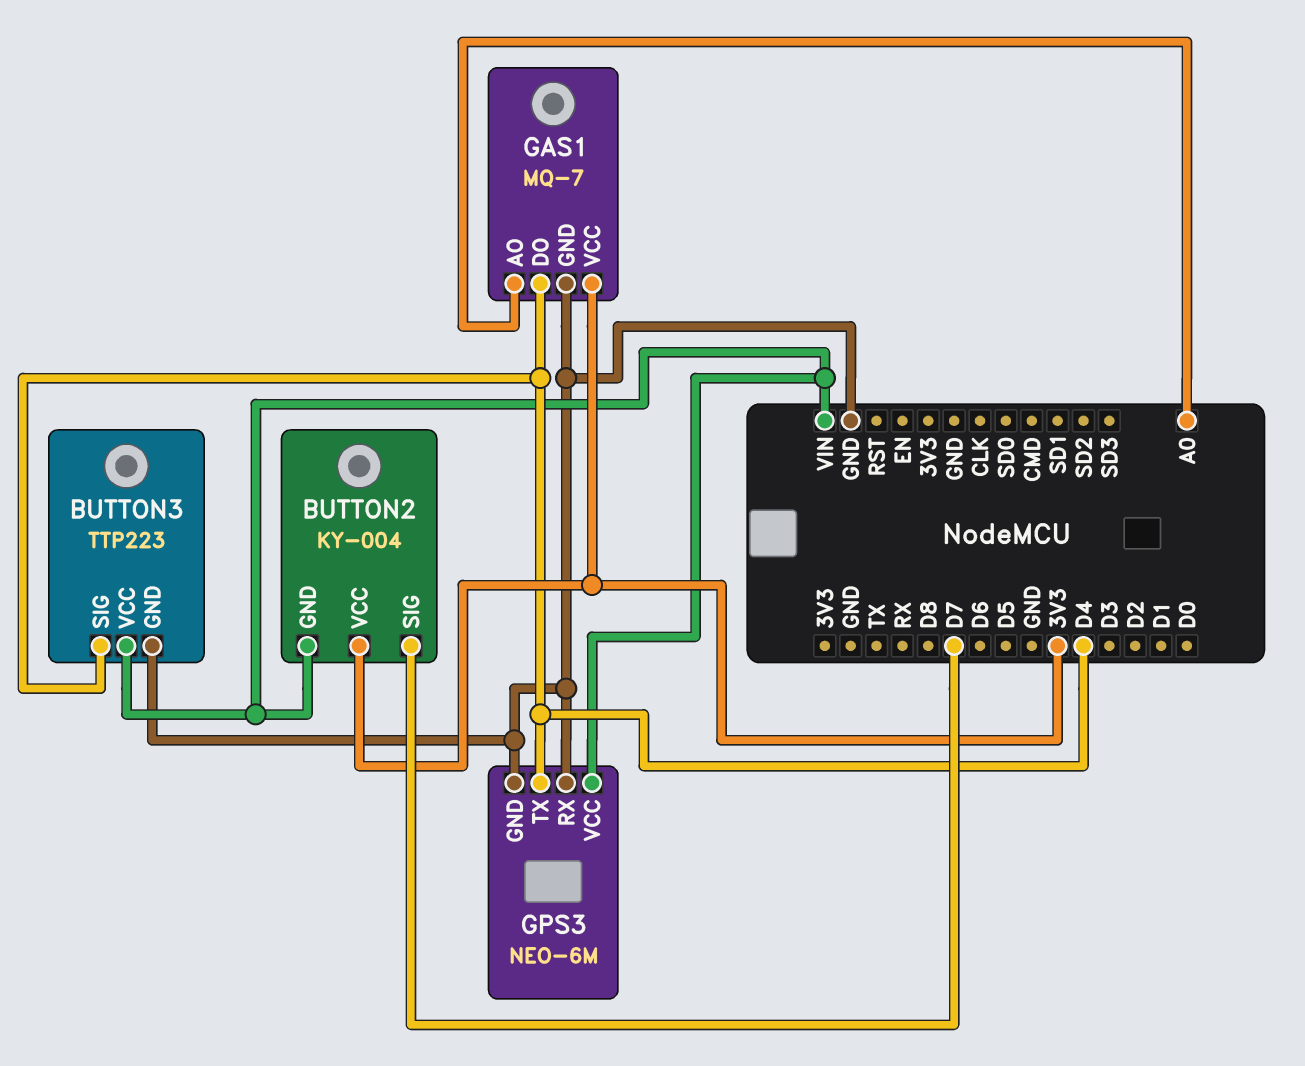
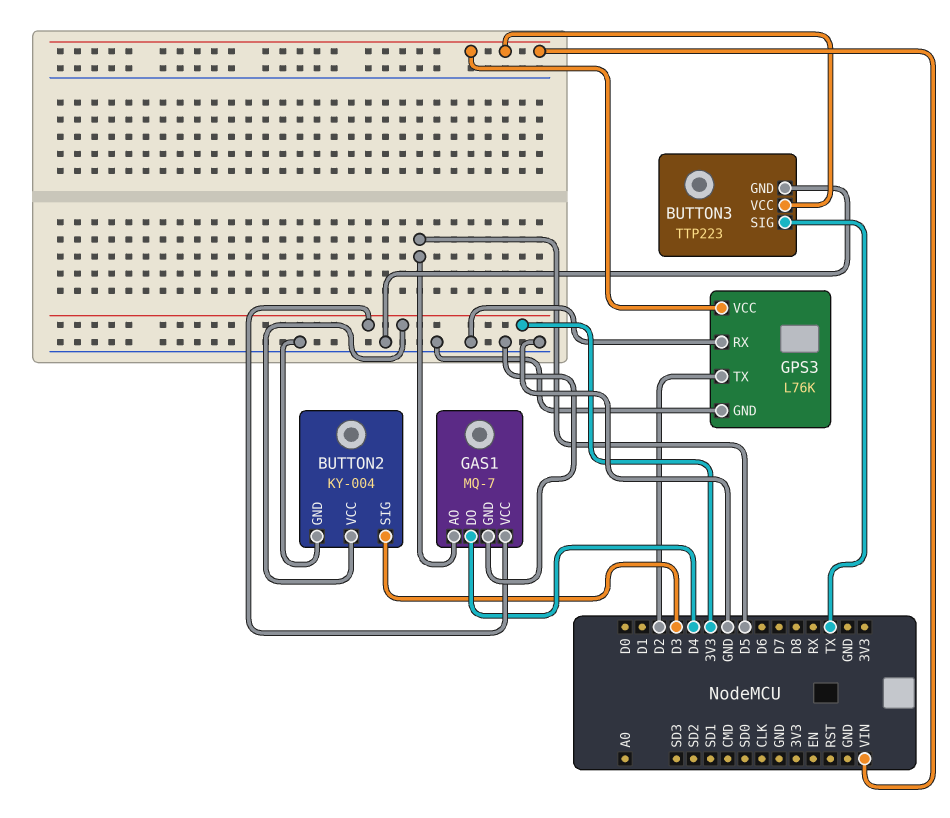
BUTTON2 pin GND: VIN -> GND
BUTTON2 pin SIG: D7 -> D3
BUTTON3 pin SIG: D4 -> TX
GAS1 pin AO: A0 -> D5
GPS3: NEO-6M -> L76K
GPS3 pin TX: D4 -> D2

